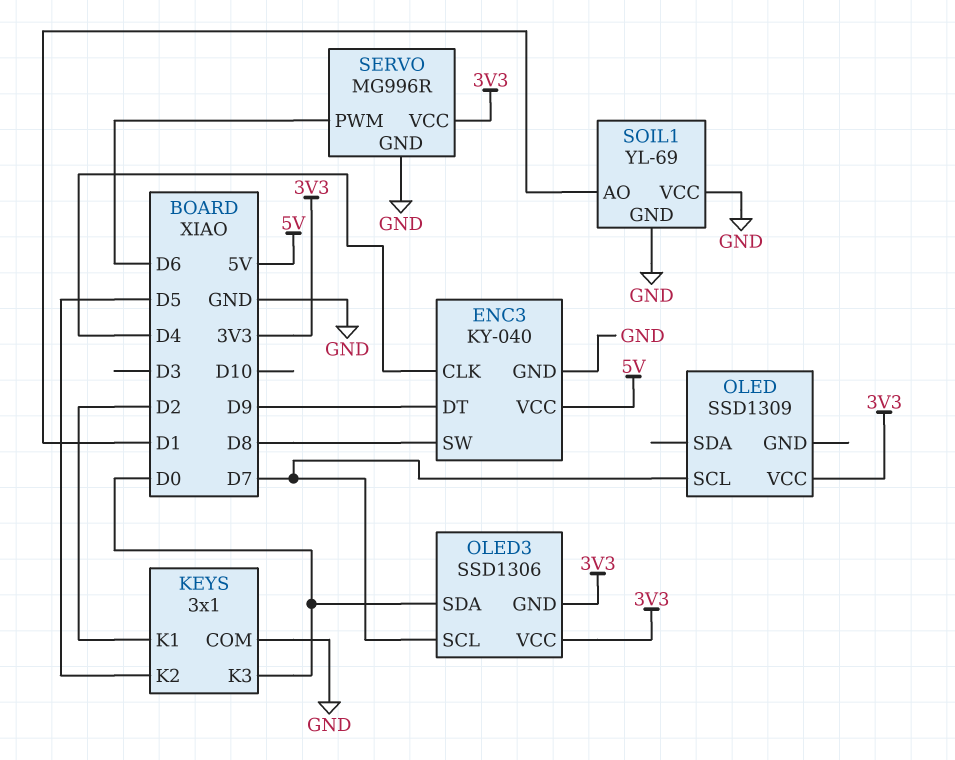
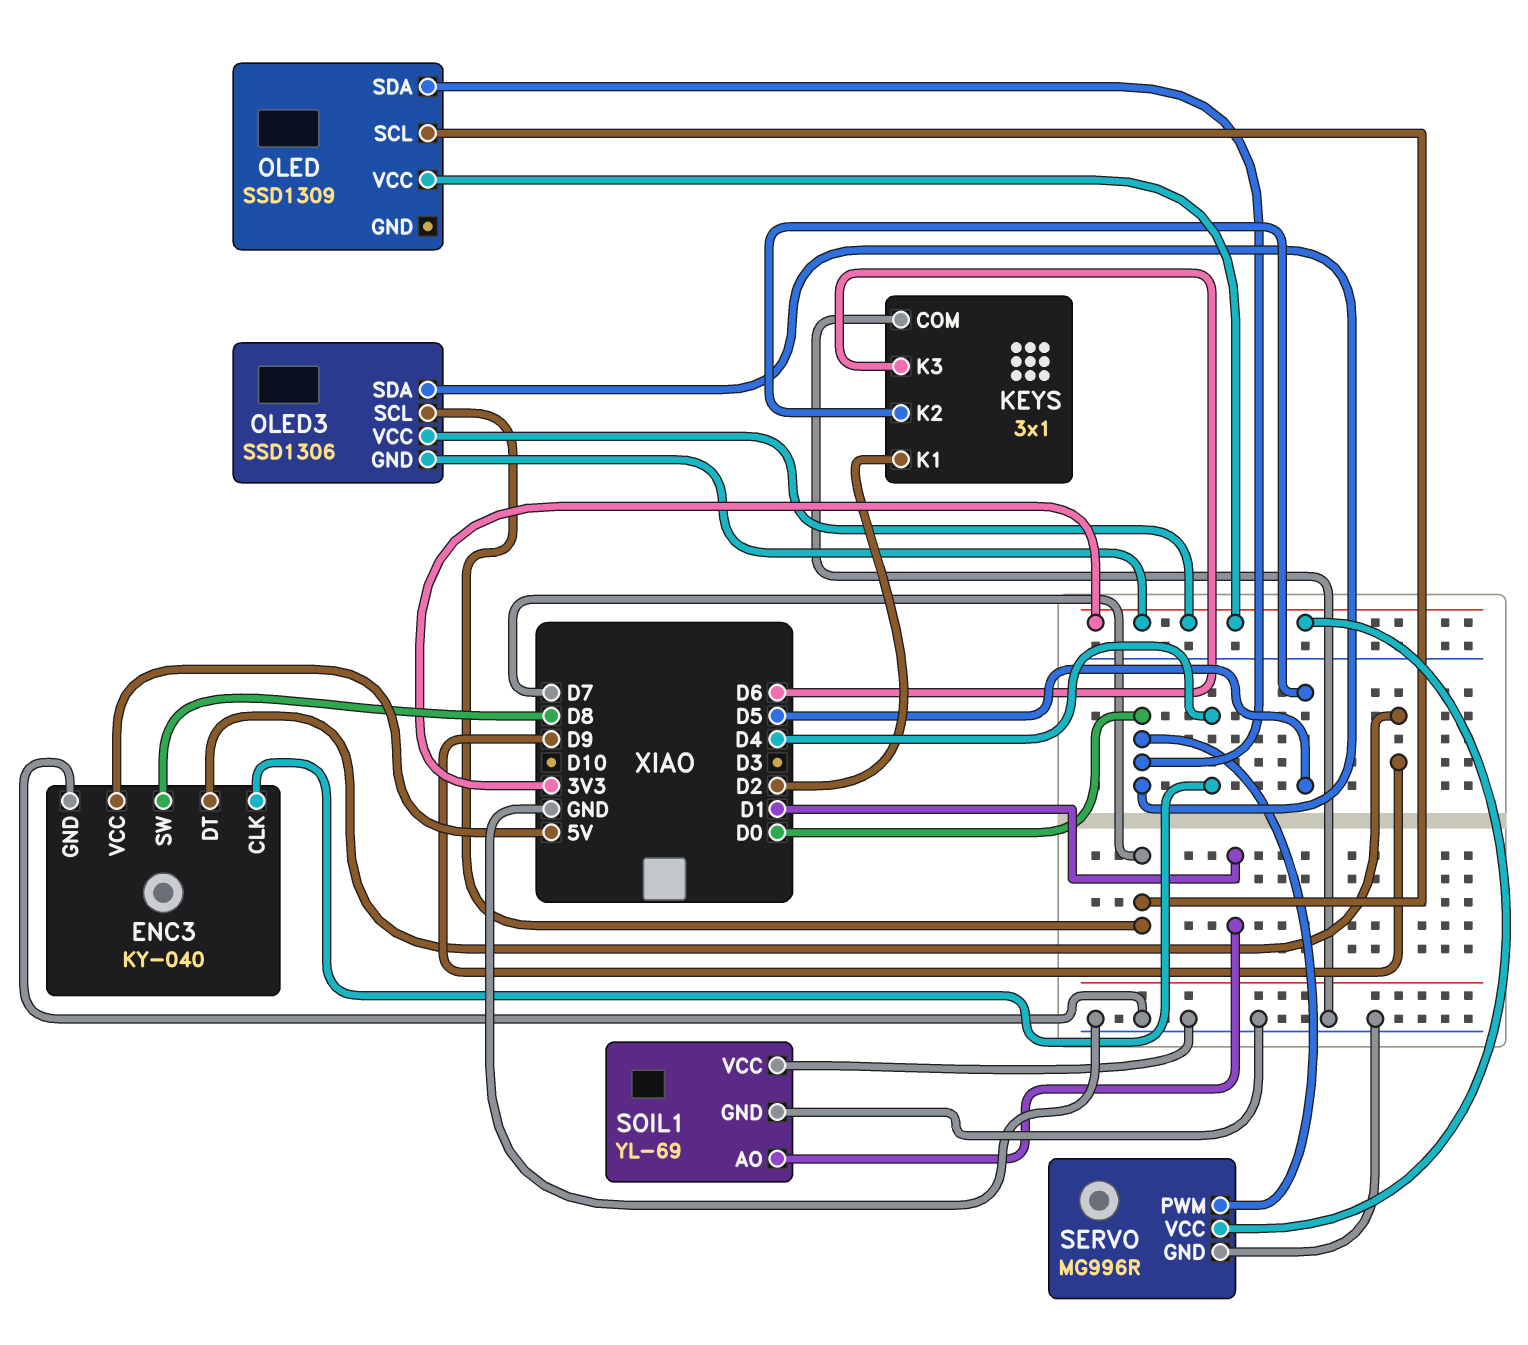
KEYS pin K3: D0 -> D6
OLED pin SDA: none -> D0
SERVO pin PWM: D6 -> D0

